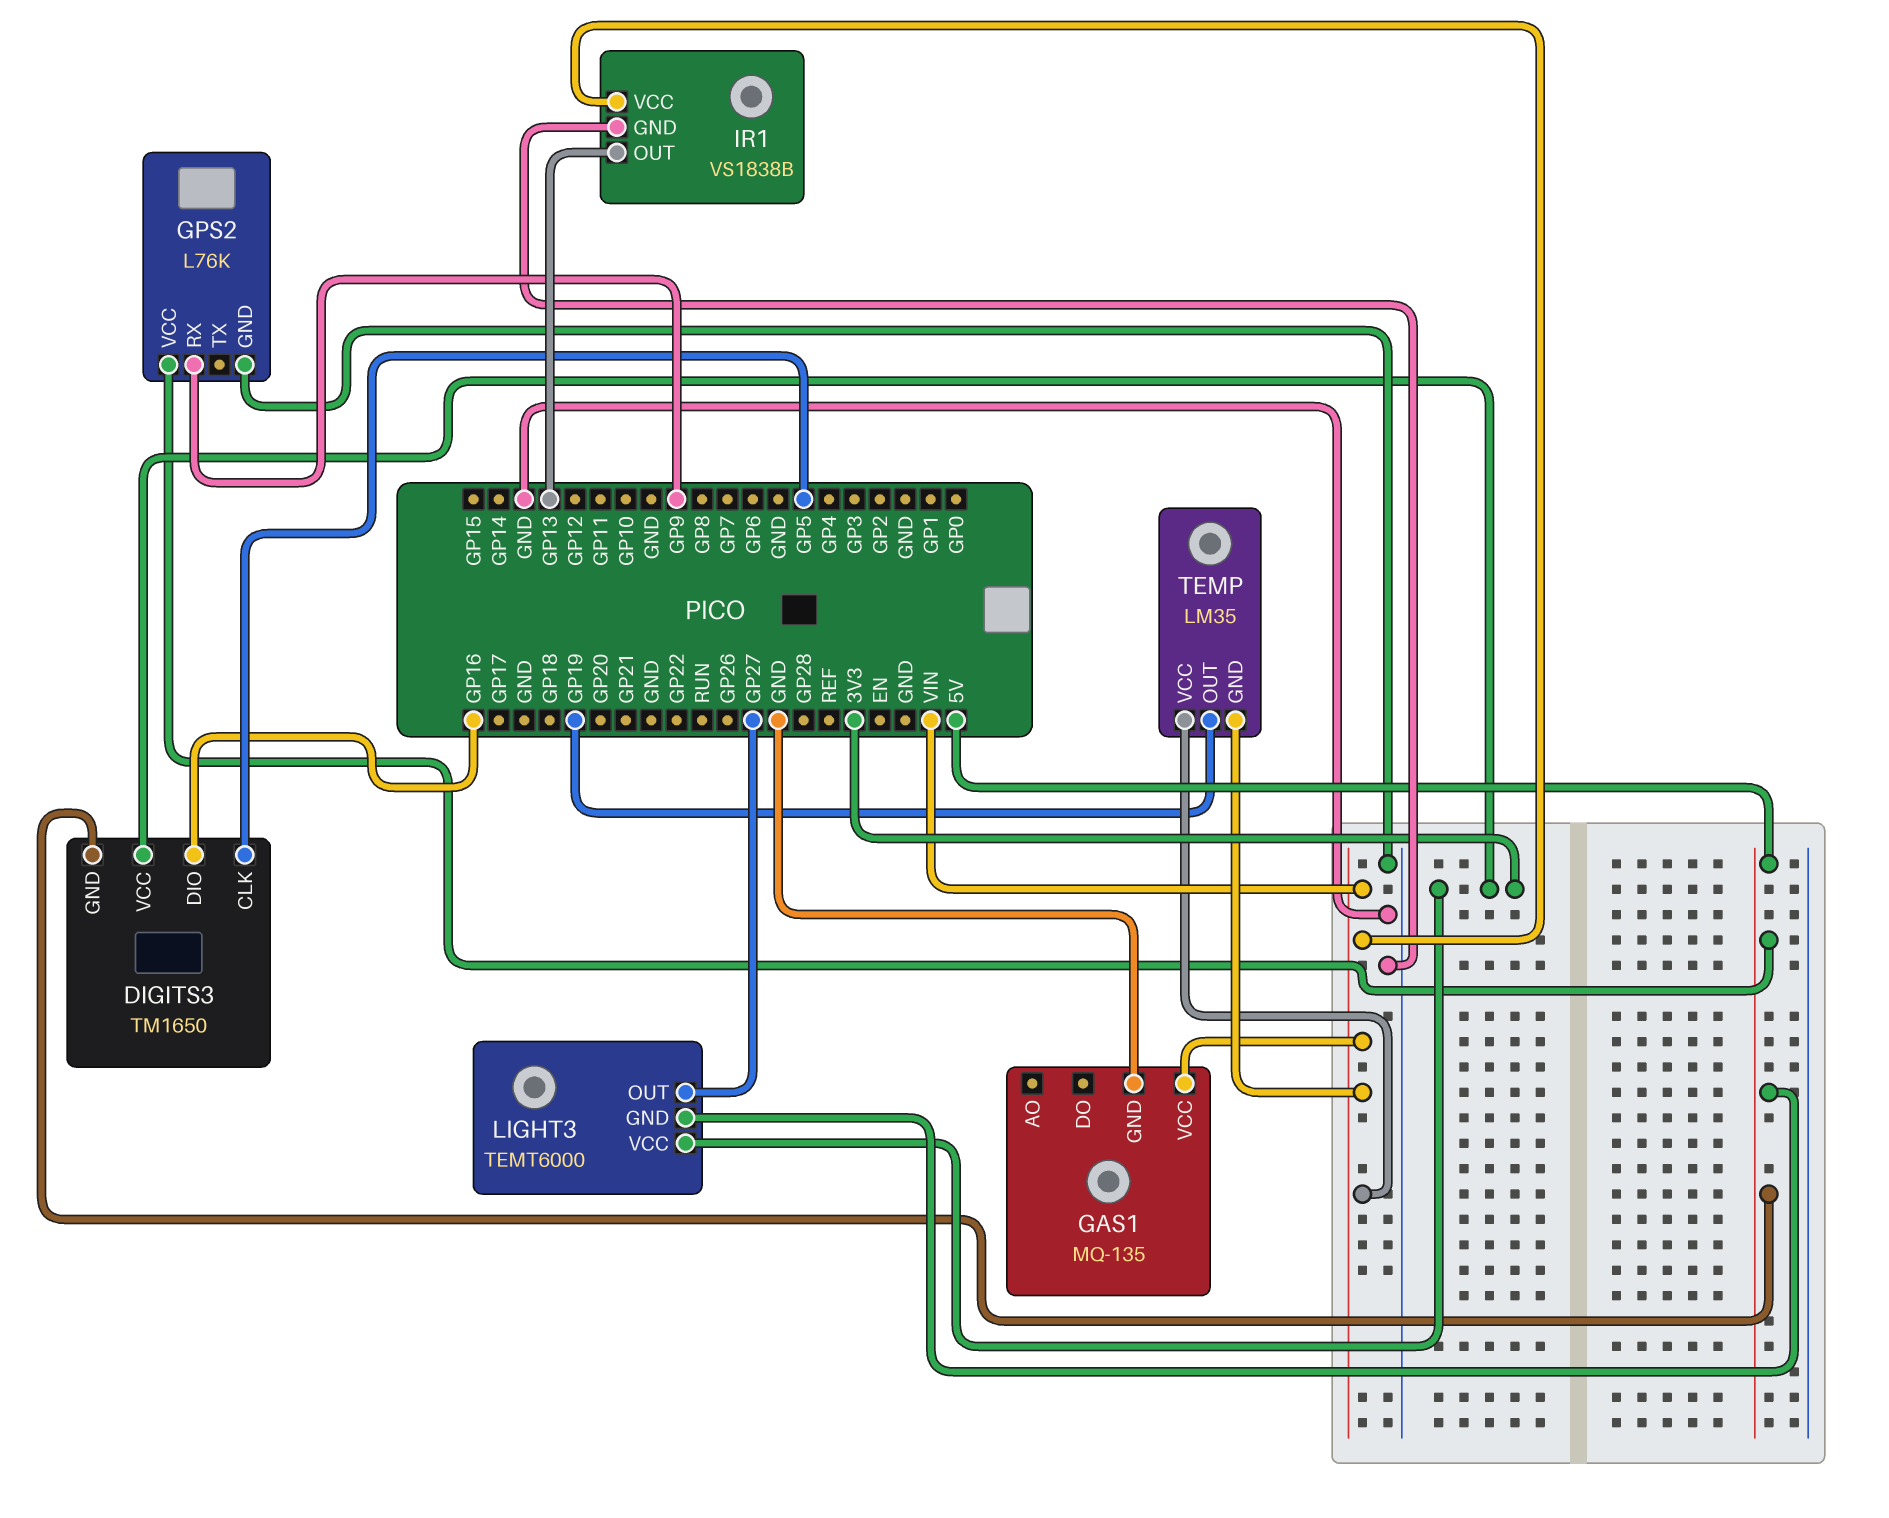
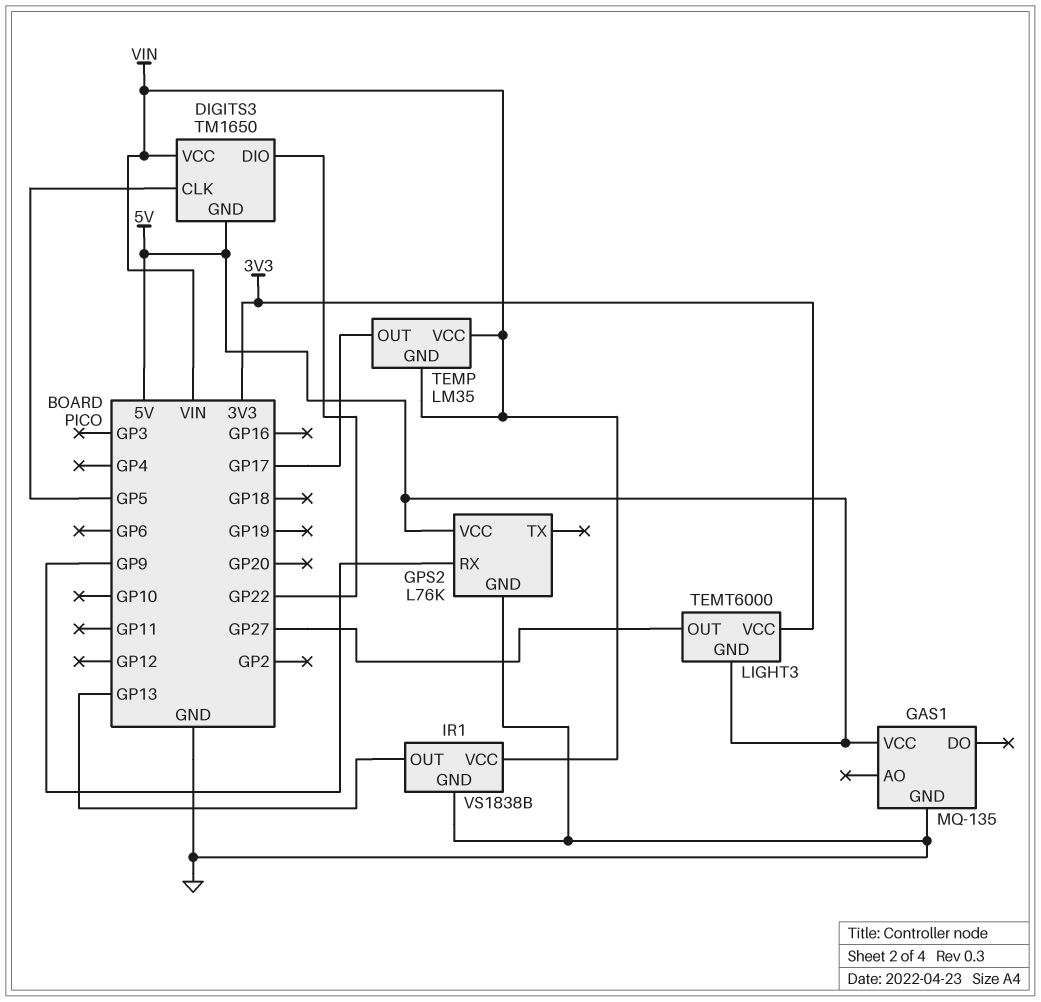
DIGITS3 pin DIO: GP16 -> GP22
DIGITS3 pin VCC: 3V3 -> VIN
GAS1 pin VCC: VIN -> 5V
TEMP pin OUT: GP19 -> GP17

